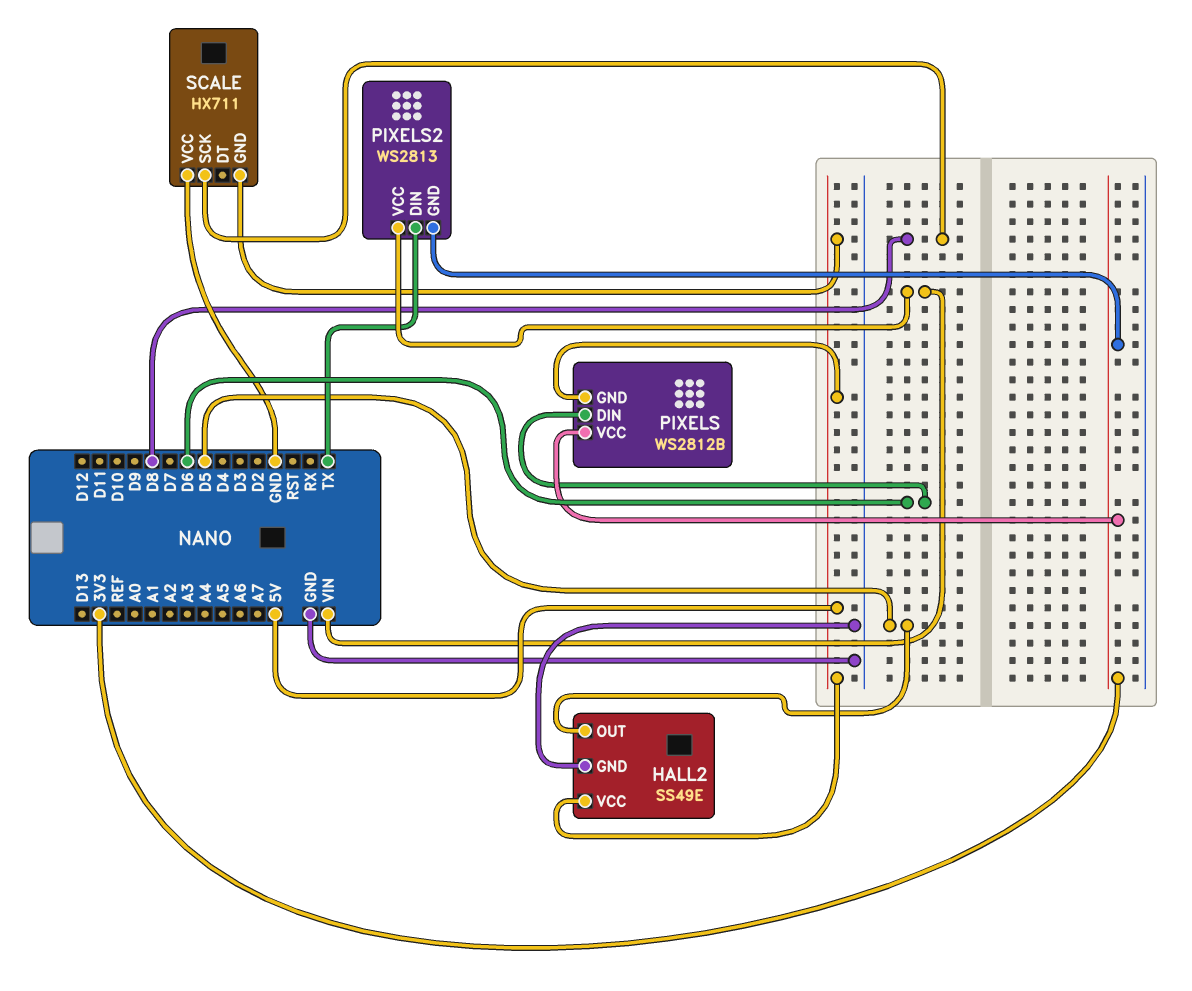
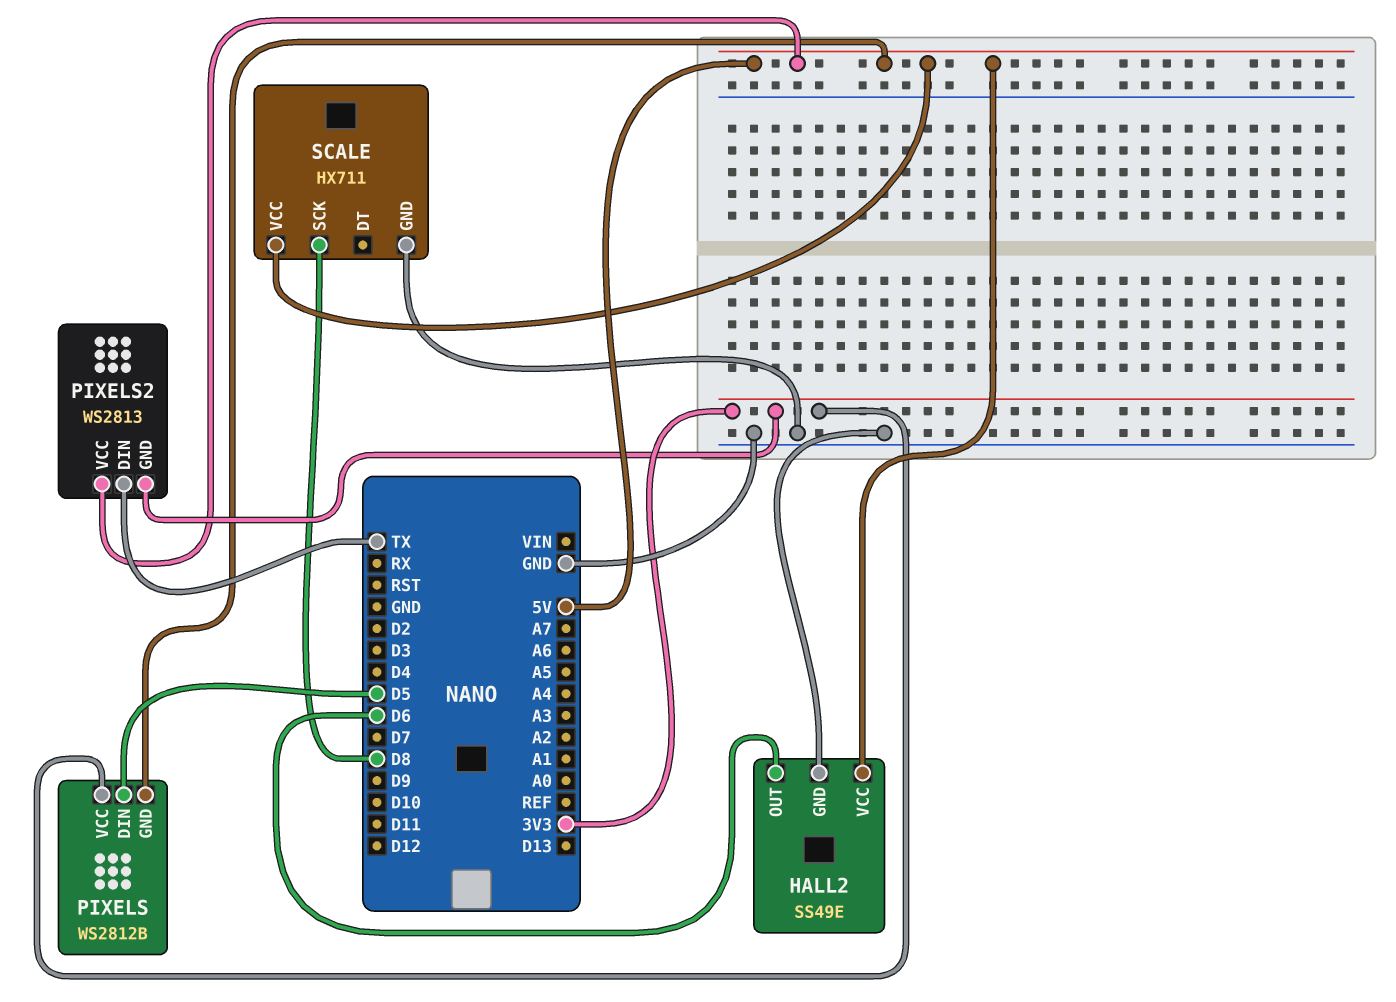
HALL2 pin OUT: D5 -> D6
PIXELS pin DIN: D6 -> D5
PIXELS2 pin VCC: VIN -> 5V
SCALE pin GND: 5V -> GND
SCALE pin VCC: GND -> 5V

